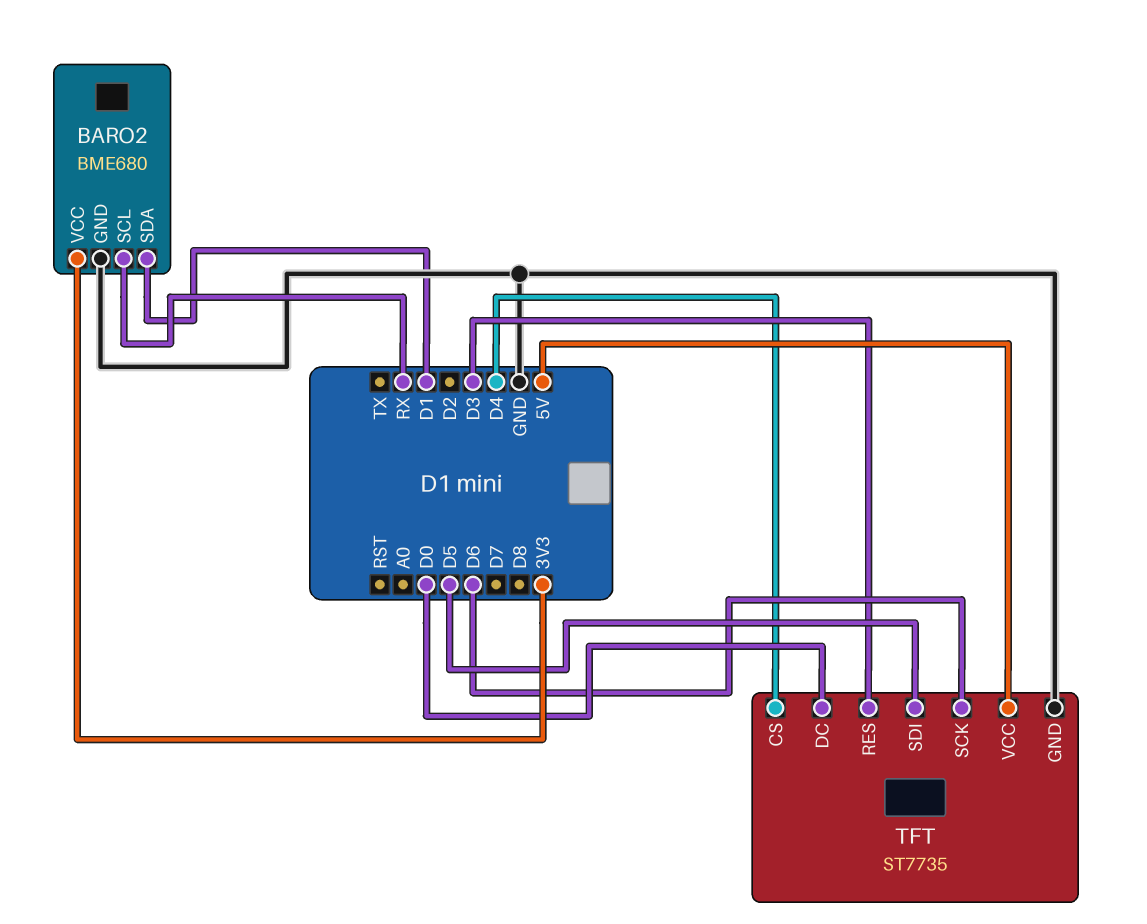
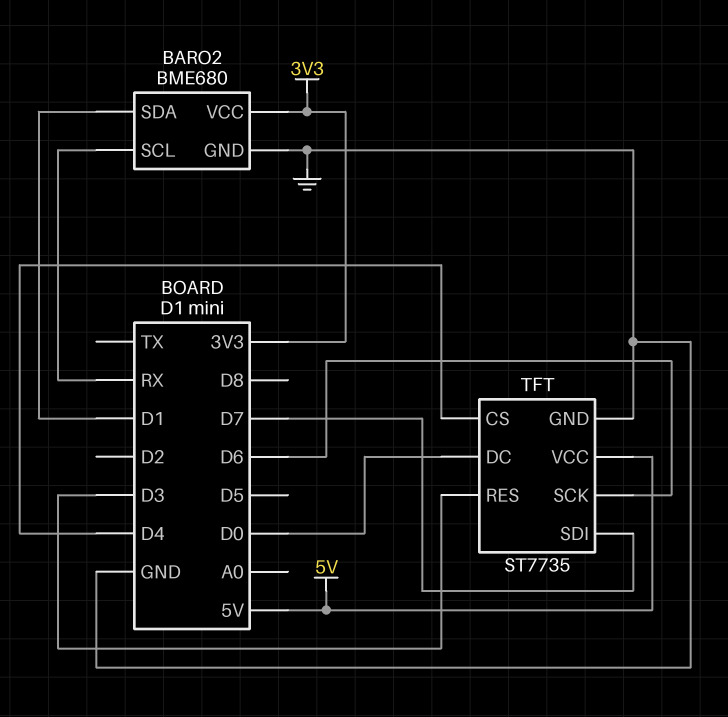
TFT pin SDI: D5 -> D7

